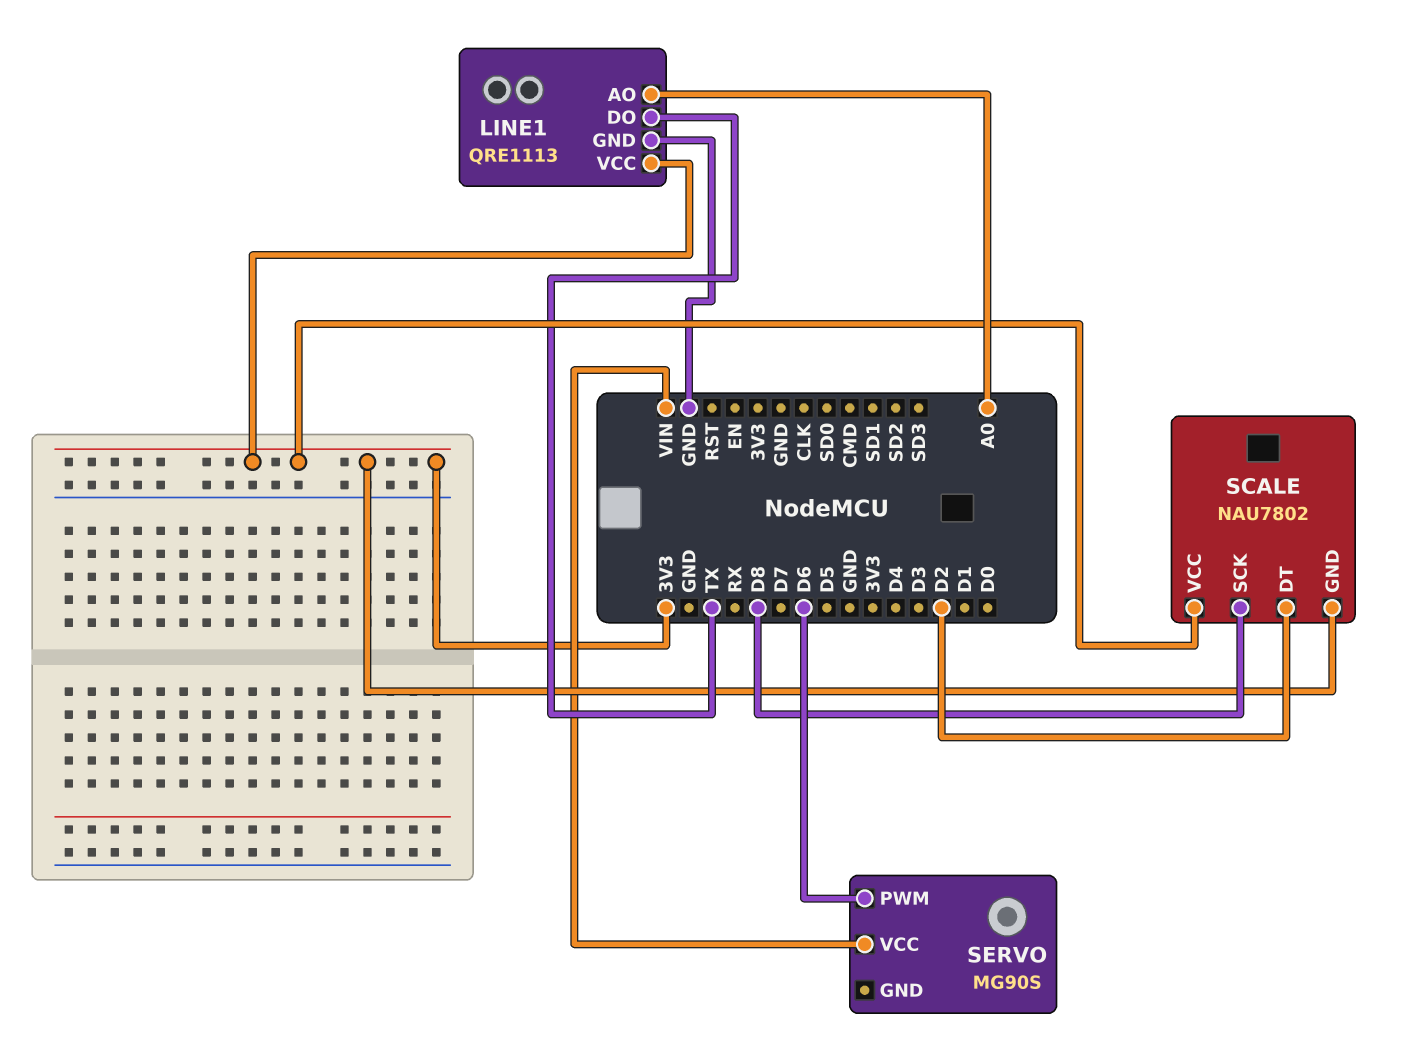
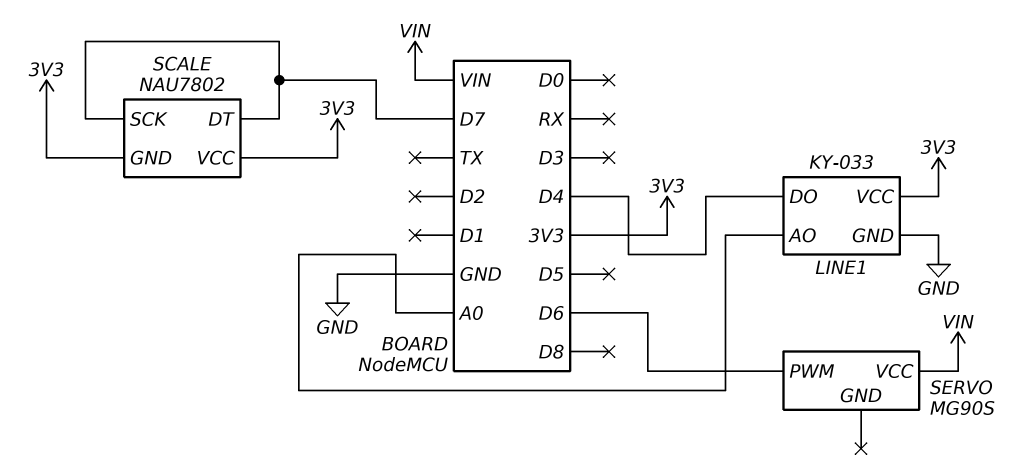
LINE1: QRE1113 -> KY-033
LINE1 pin DO: TX -> D4
SCALE pin DT: D2 -> D7
SCALE pin SCK: D8 -> D7

